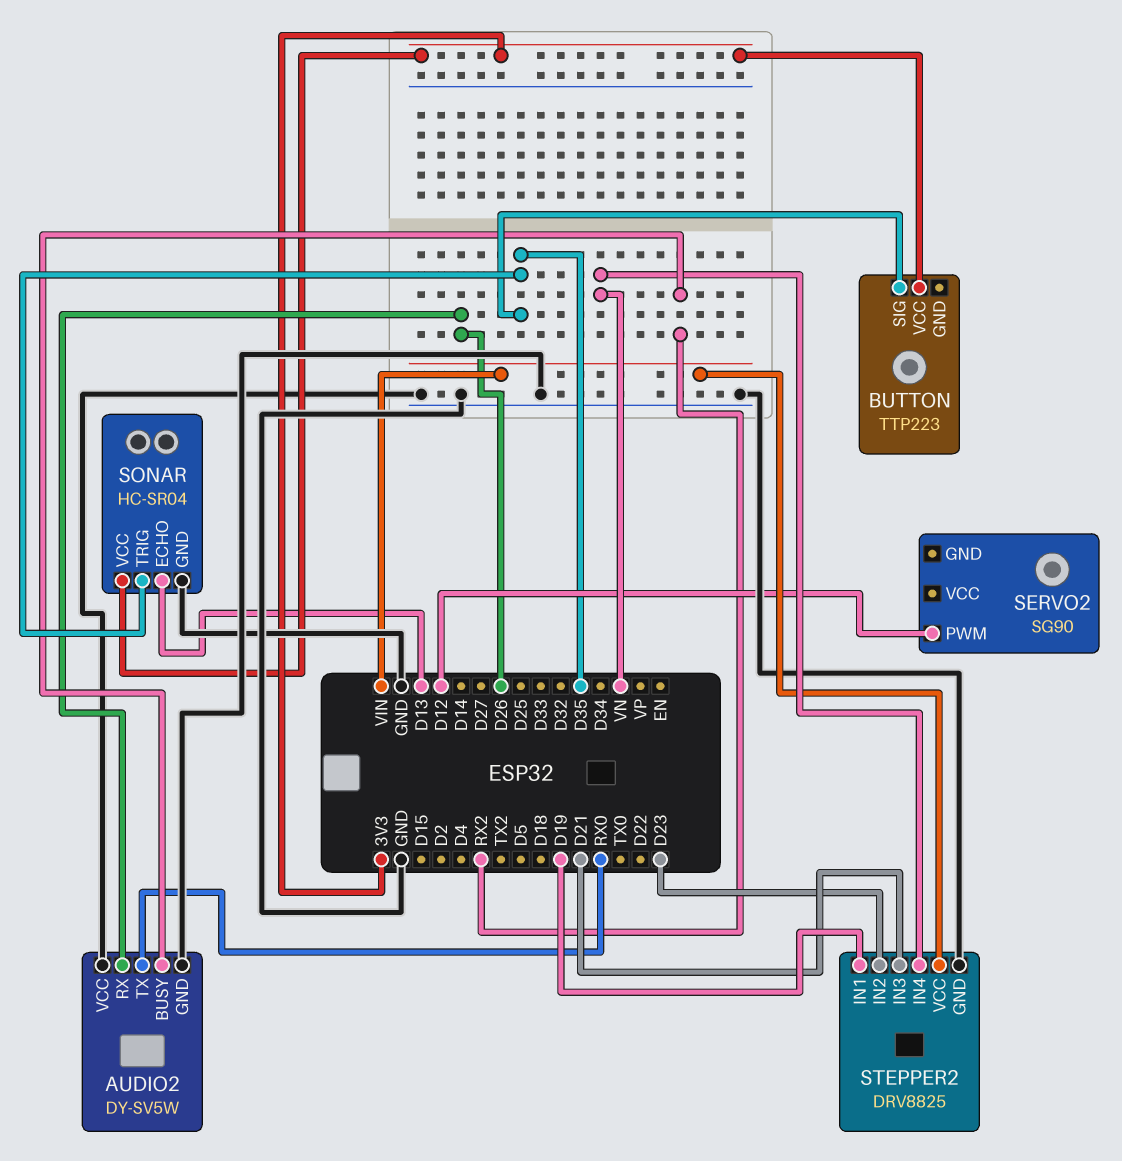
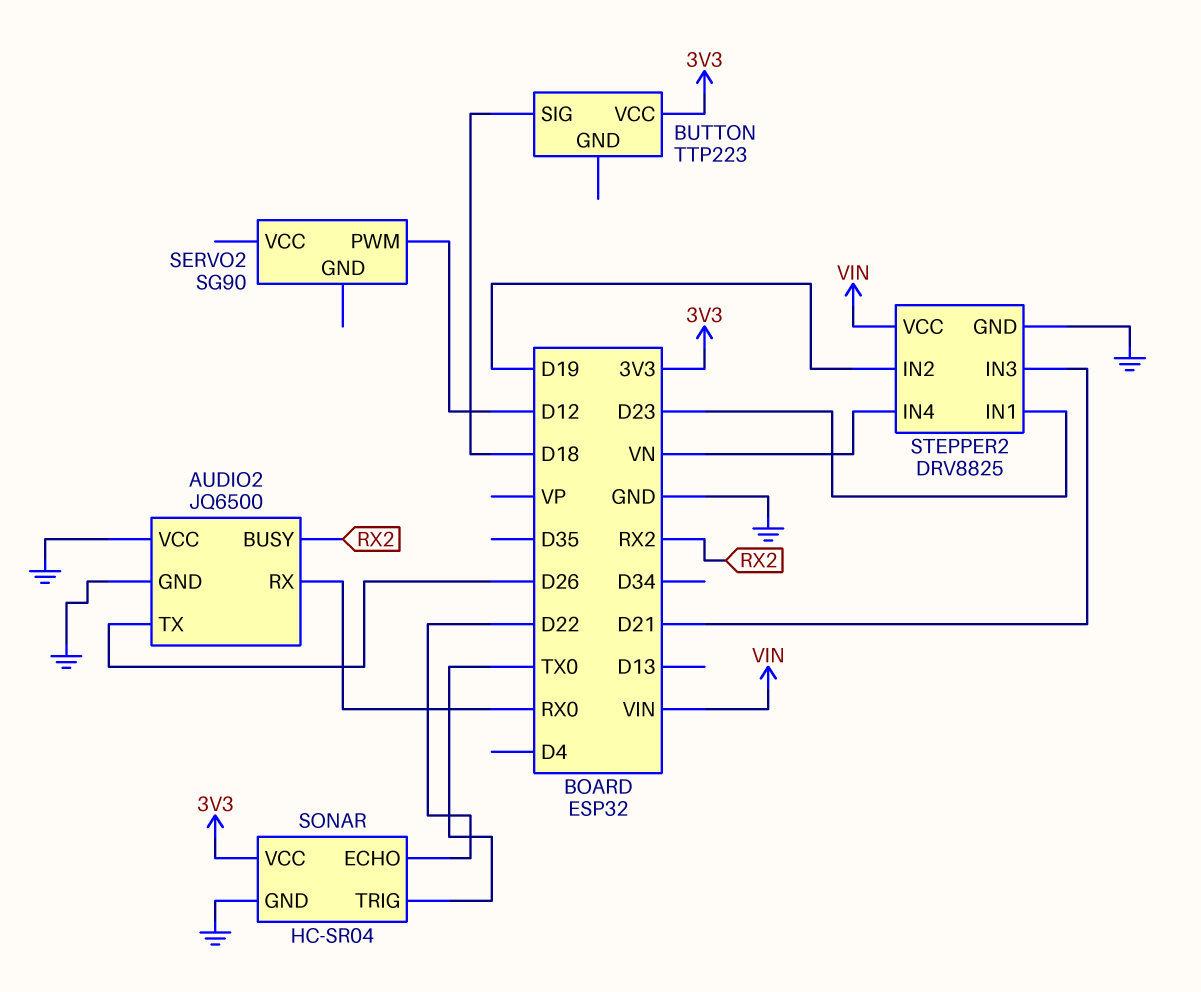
AUDIO2: DY-SV5W -> JQ6500
AUDIO2 pin RX: D26 -> RX0
AUDIO2 pin TX: RX0 -> D26
BUTTON pin SIG: D35 -> D18
SONAR pin ECHO: D13 -> D22
SONAR pin TRIG: D35 -> TX0
STEPPER2 pin IN1: D19 -> D23
STEPPER2 pin IN2: D23 -> D19

